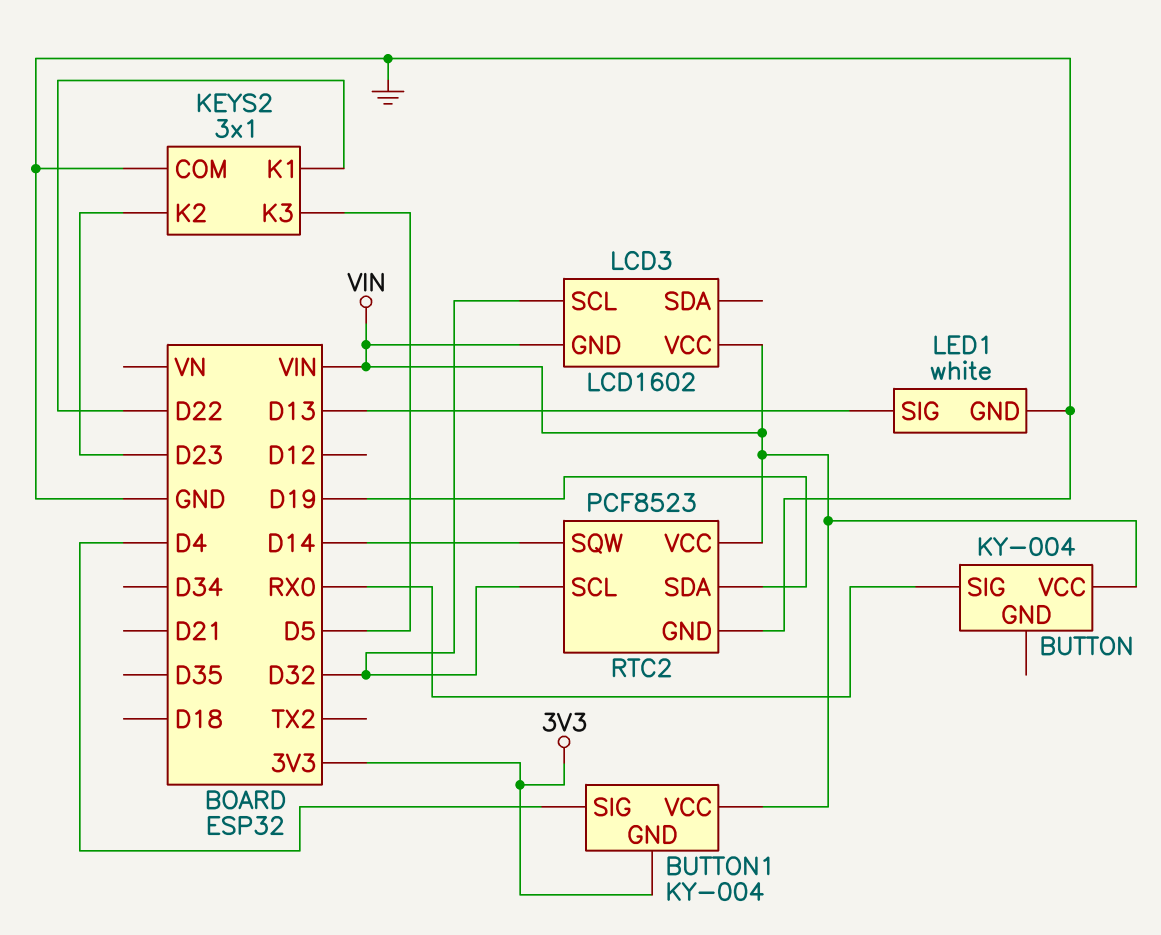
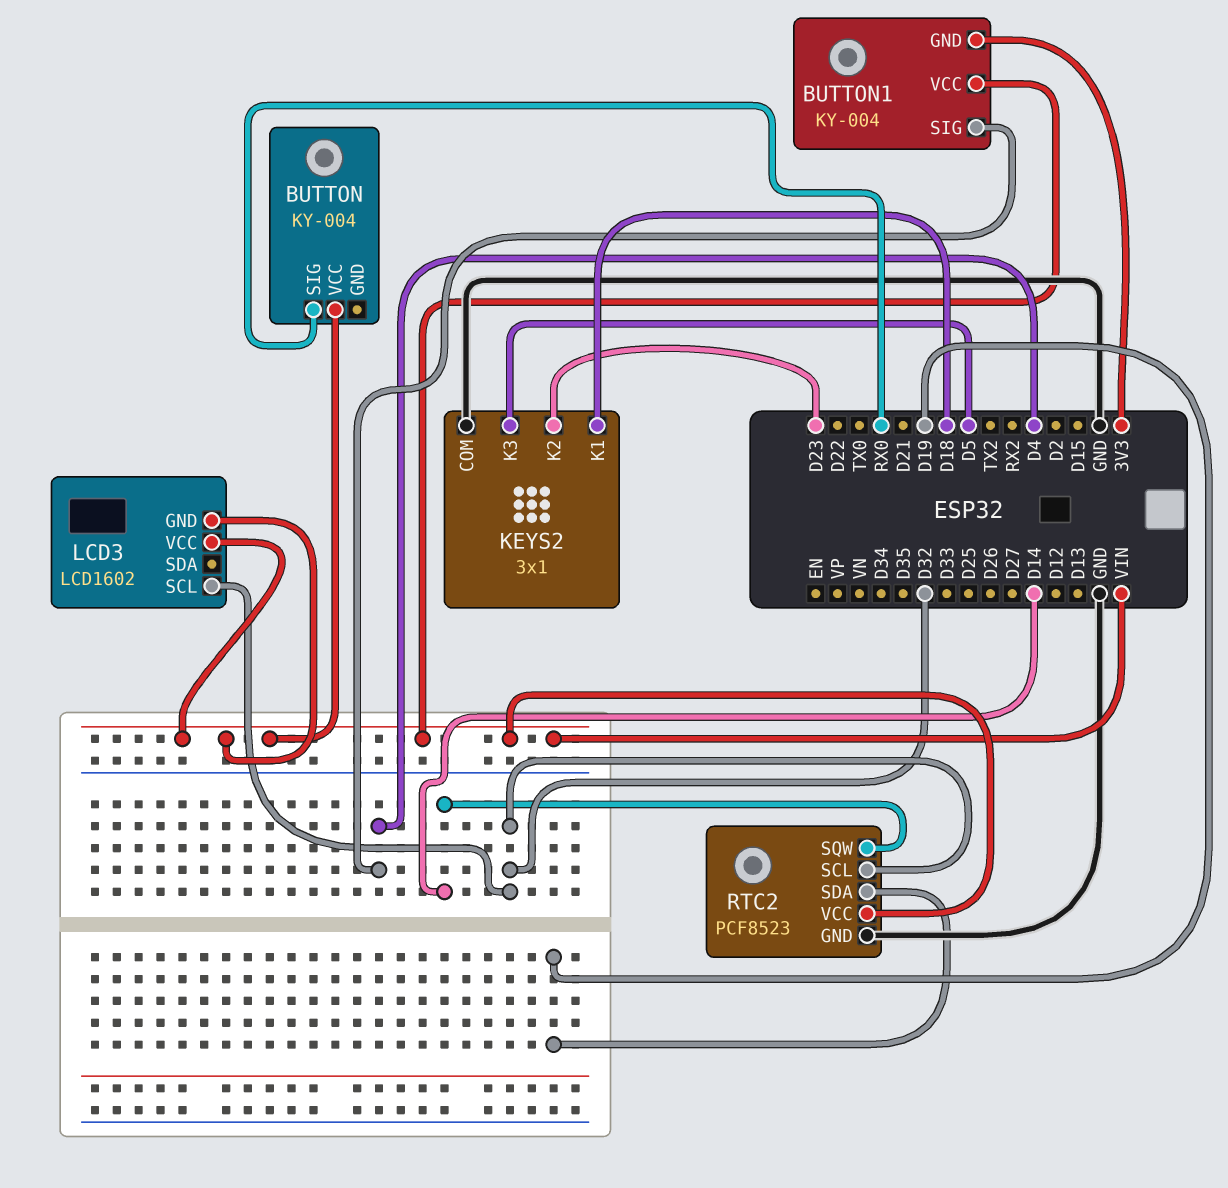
KEYS2 pin K1: D22 -> D18
LED1: white -> none
LED1 pin GND: GND -> none
LED1 pin SIG: D13 -> none

